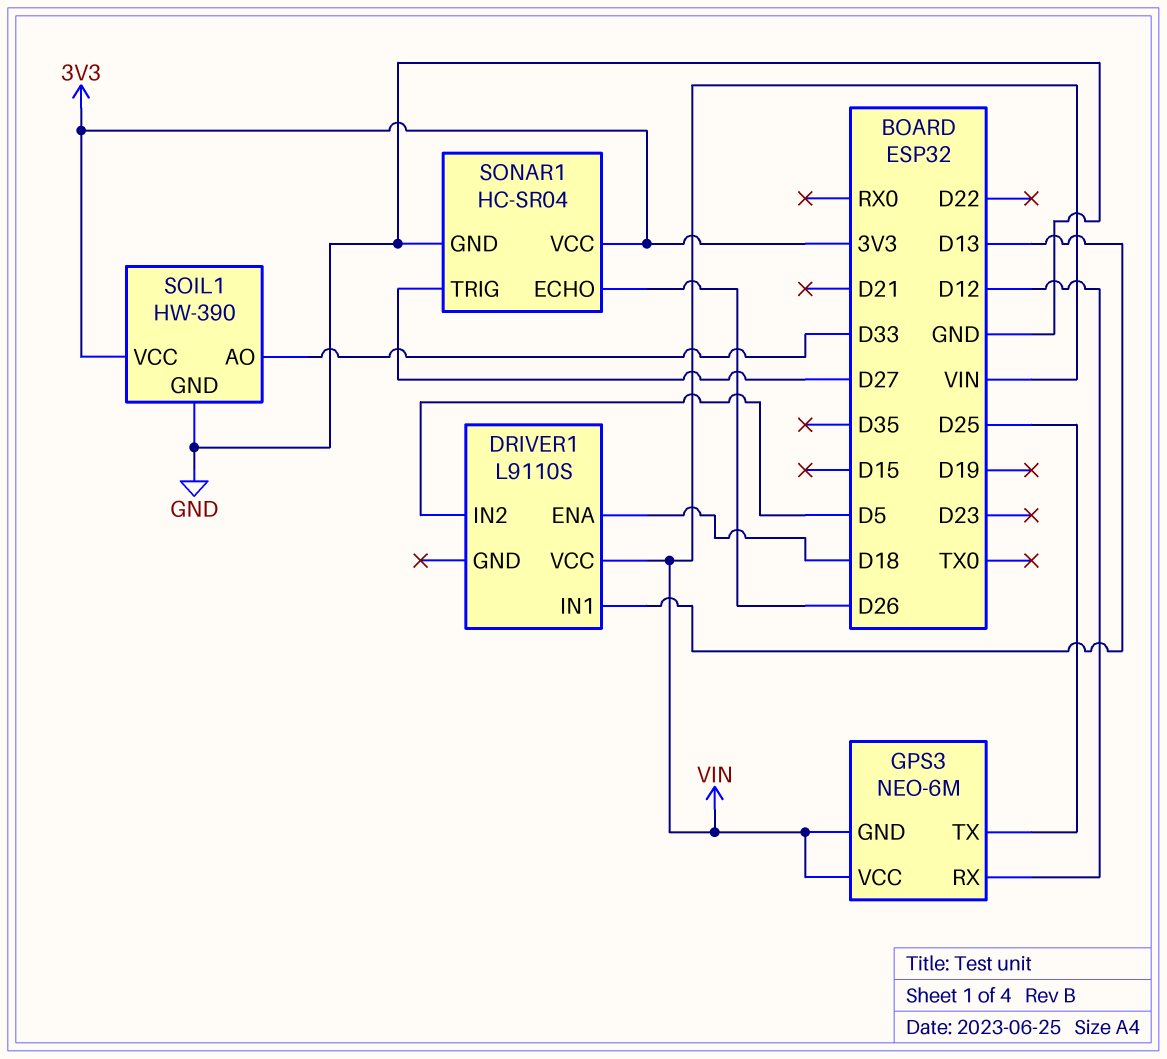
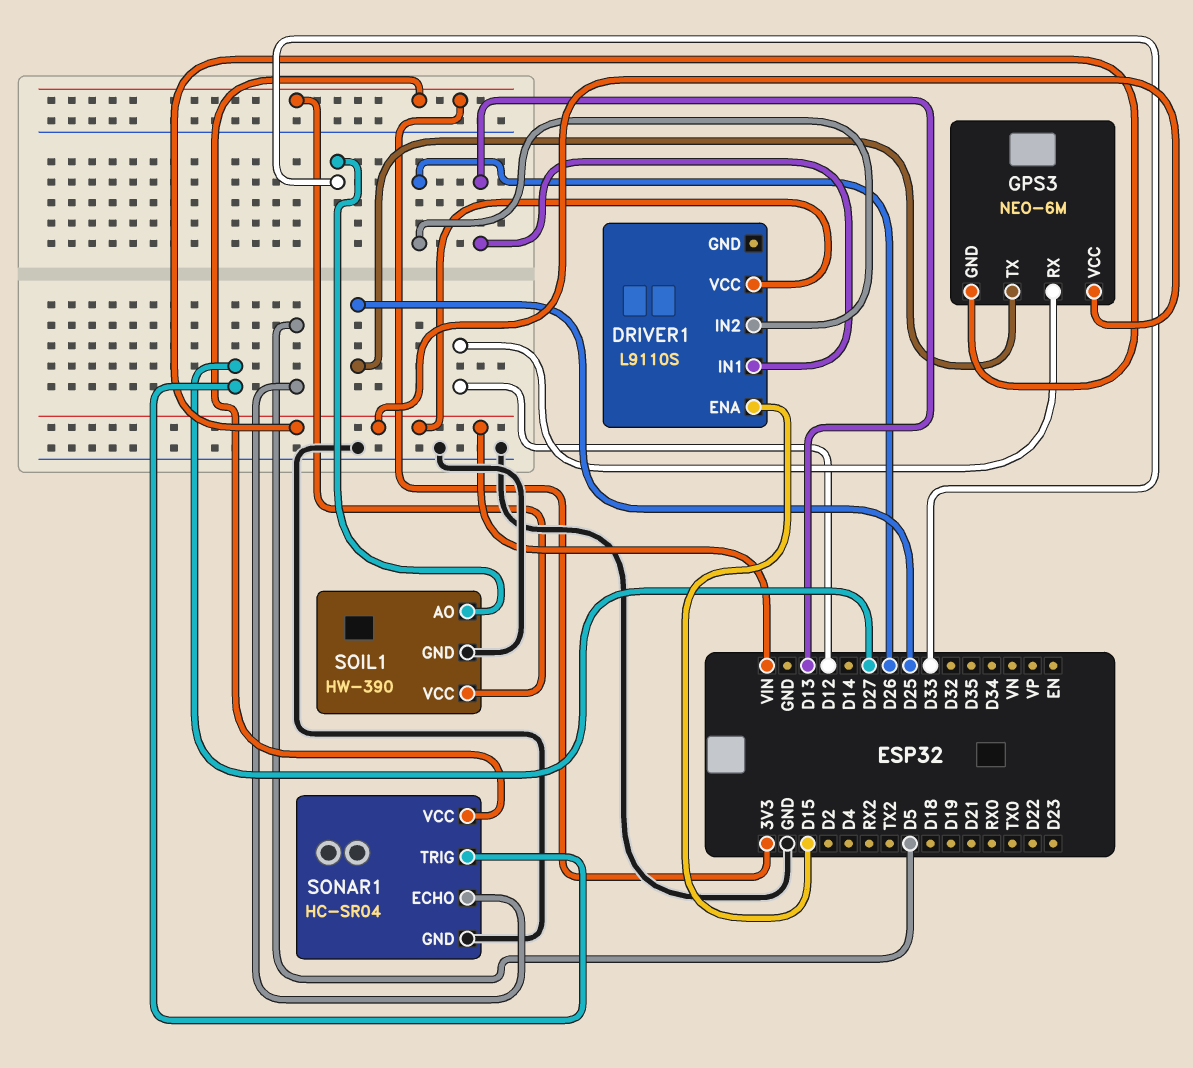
DRIVER1 pin ENA: D18 -> D15
DRIVER1 pin IN2: D5 -> D26
SONAR1 pin ECHO: D26 -> D5

